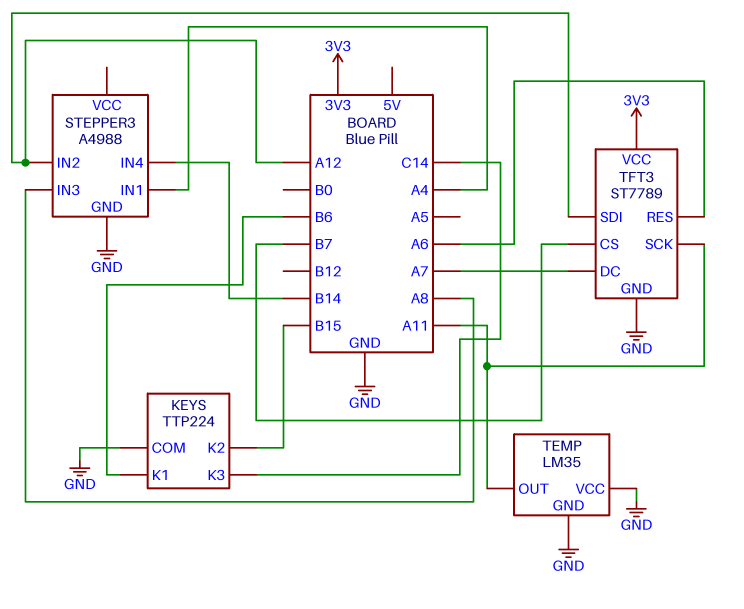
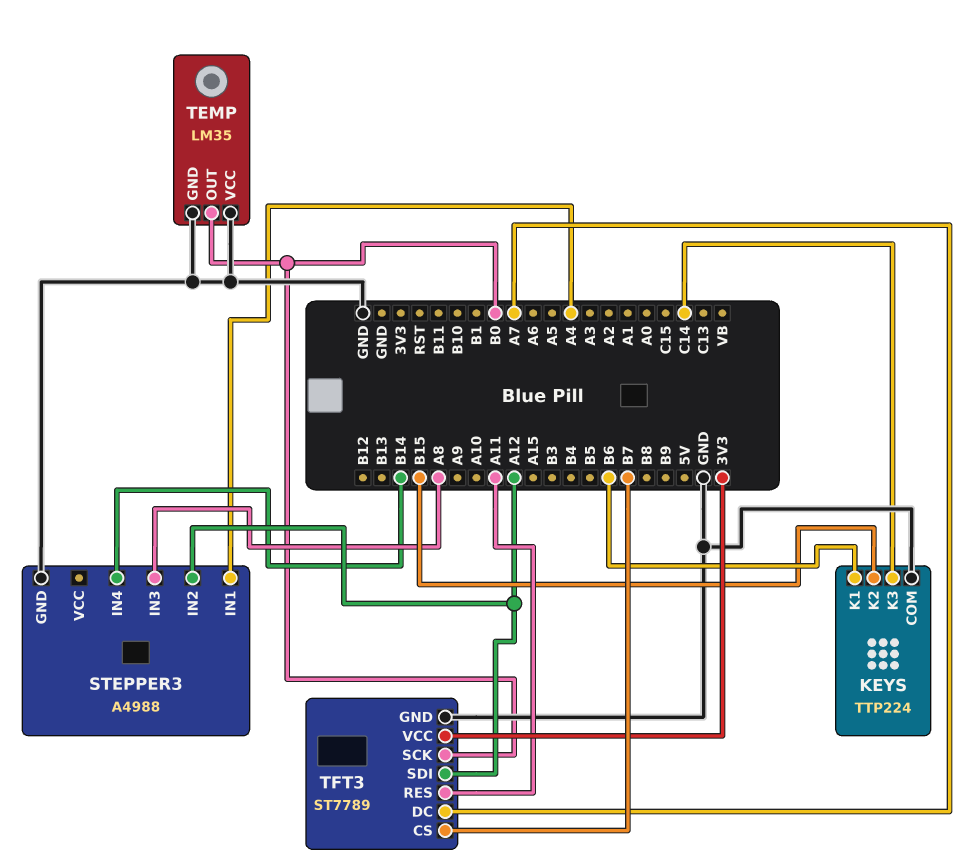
TEMP pin OUT: A11 -> B0
TFT3 pin RES: A6 -> A11
TFT3 pin SCK: A11 -> B0

